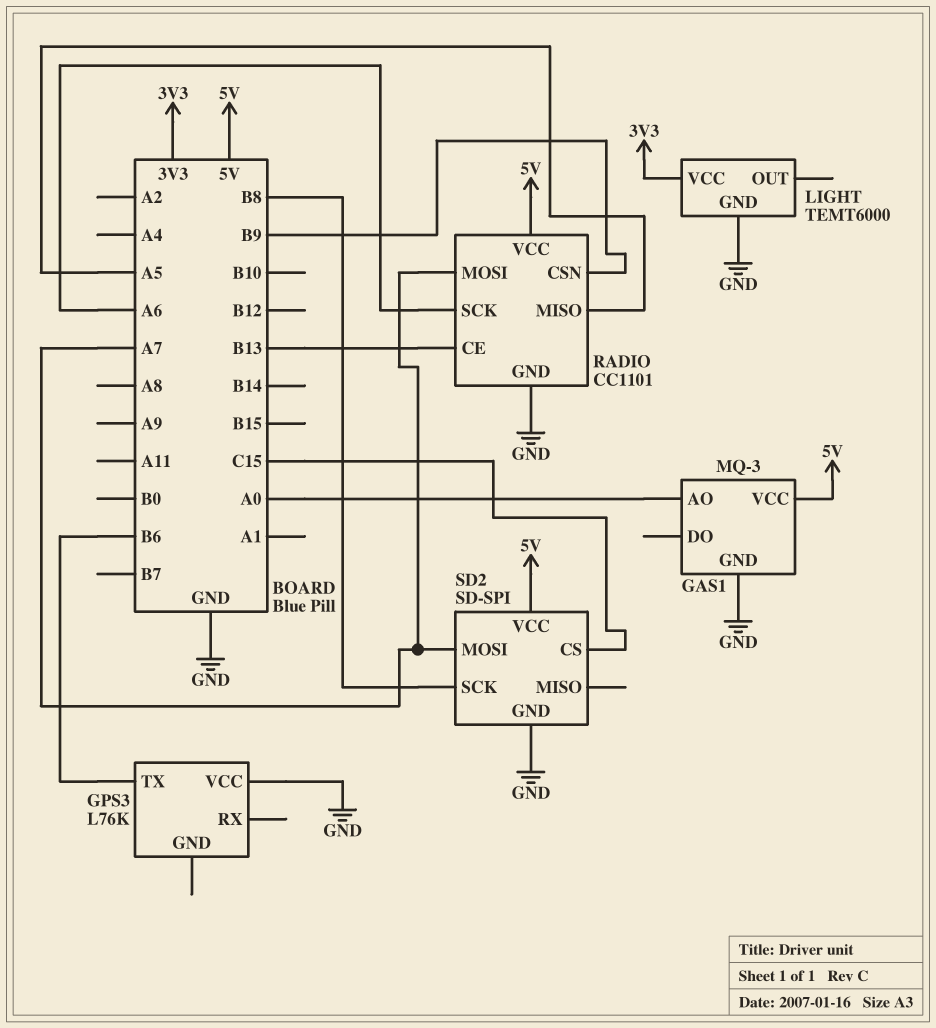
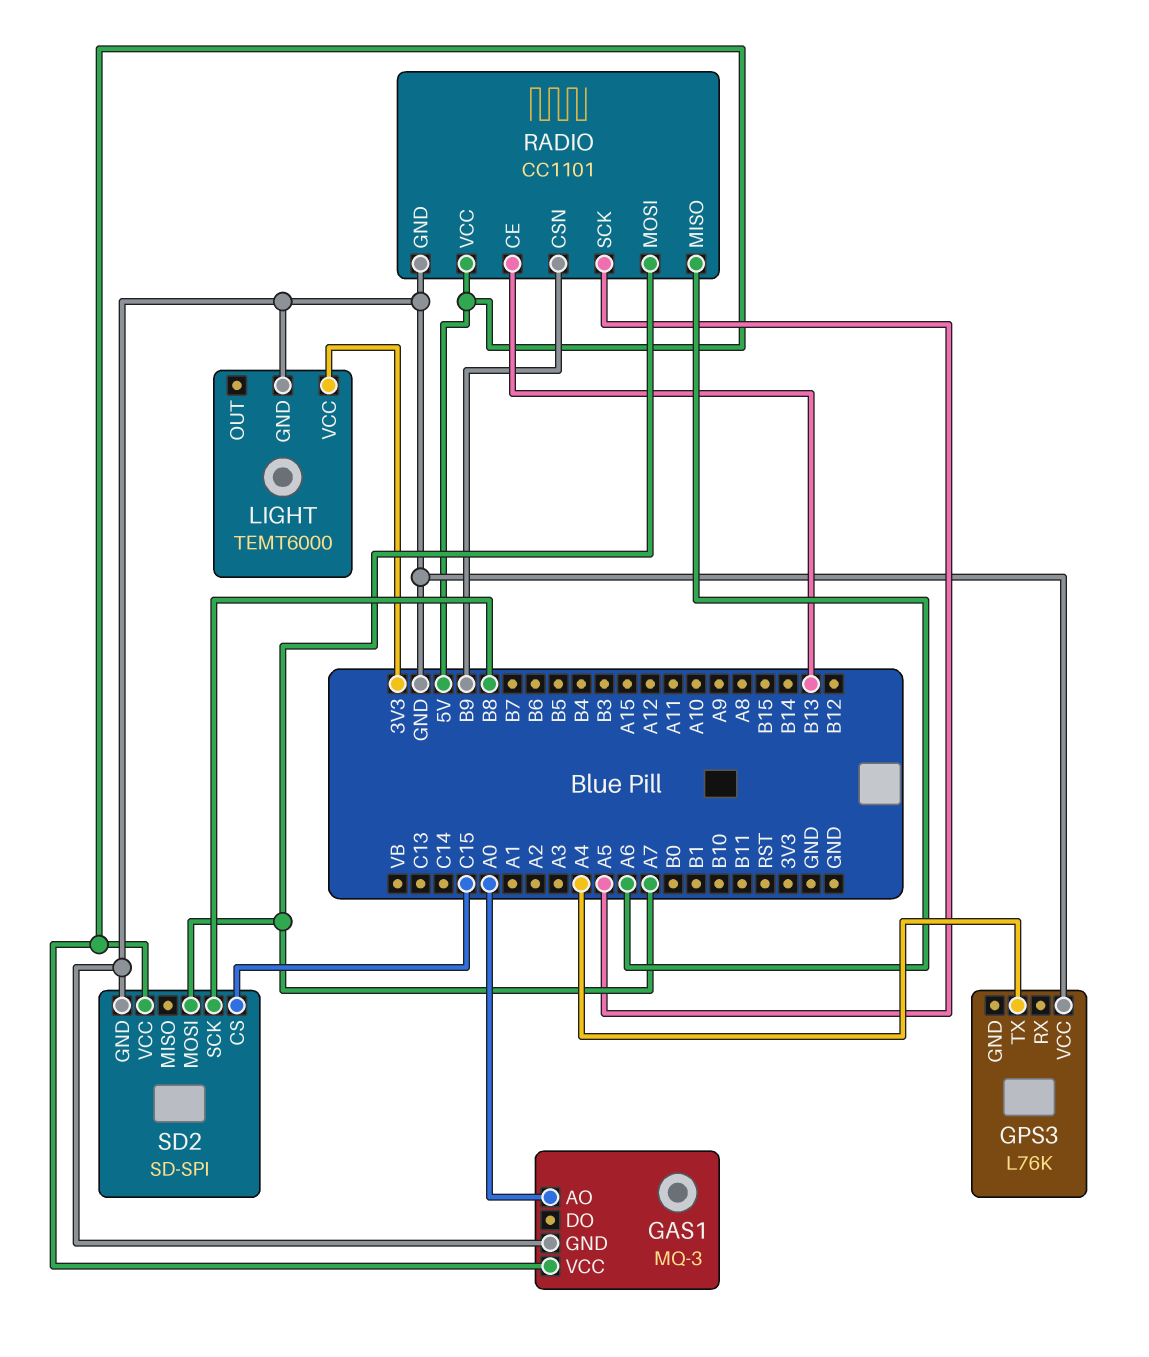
GPS3 pin TX: B6 -> A4
RADIO pin MISO: A5 -> A6
RADIO pin SCK: A6 -> A5

